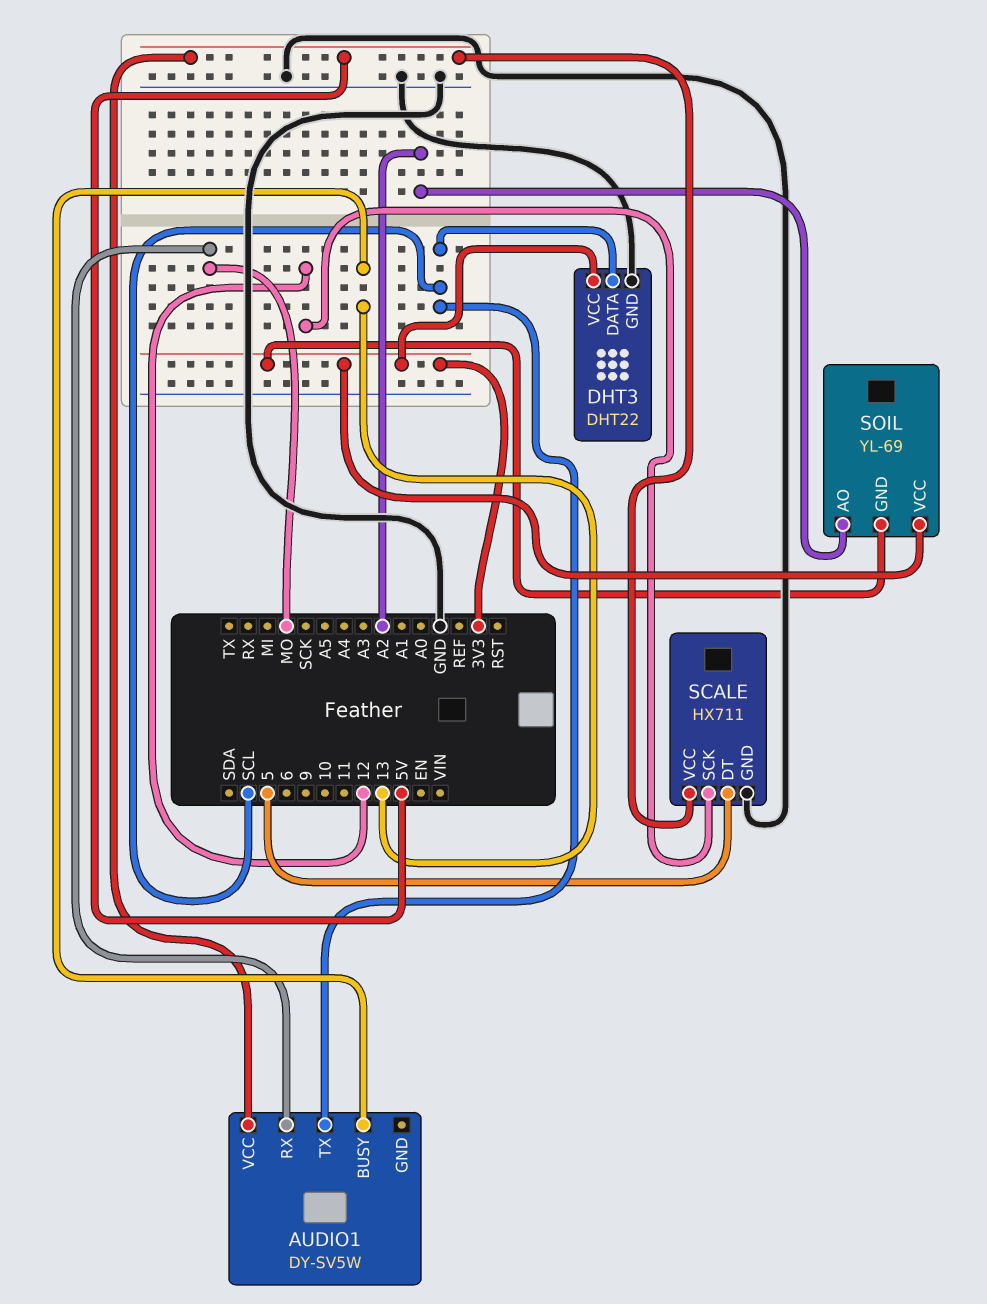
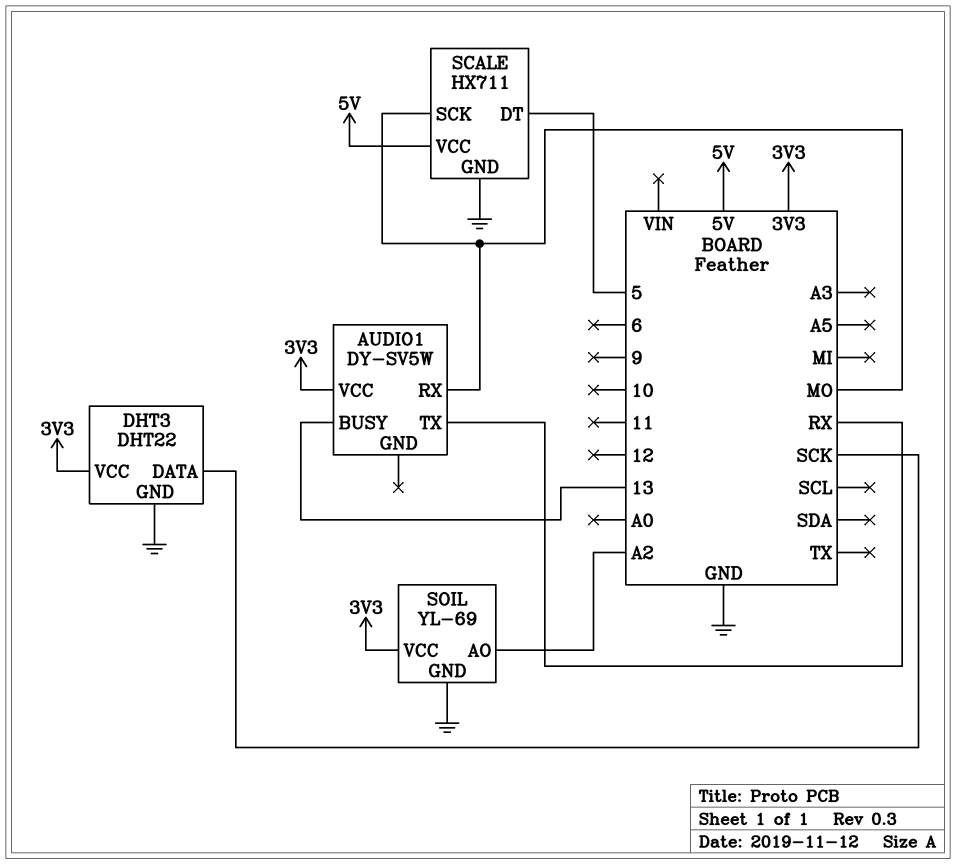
AUDIO1 pin TX: SCL -> RX
AUDIO1 pin VCC: 5V -> 3V3
DHT3 pin DATA: SCL -> SCK
SCALE pin SCK: 12 -> MO
SOIL pin GND: 3V3 -> GND

